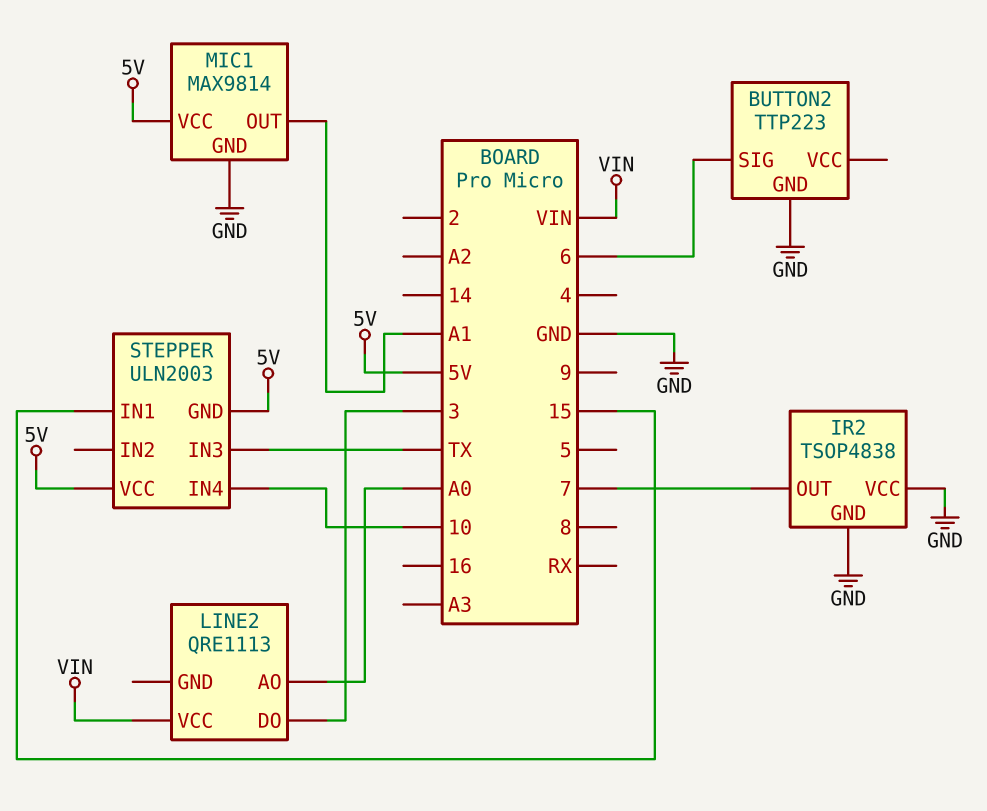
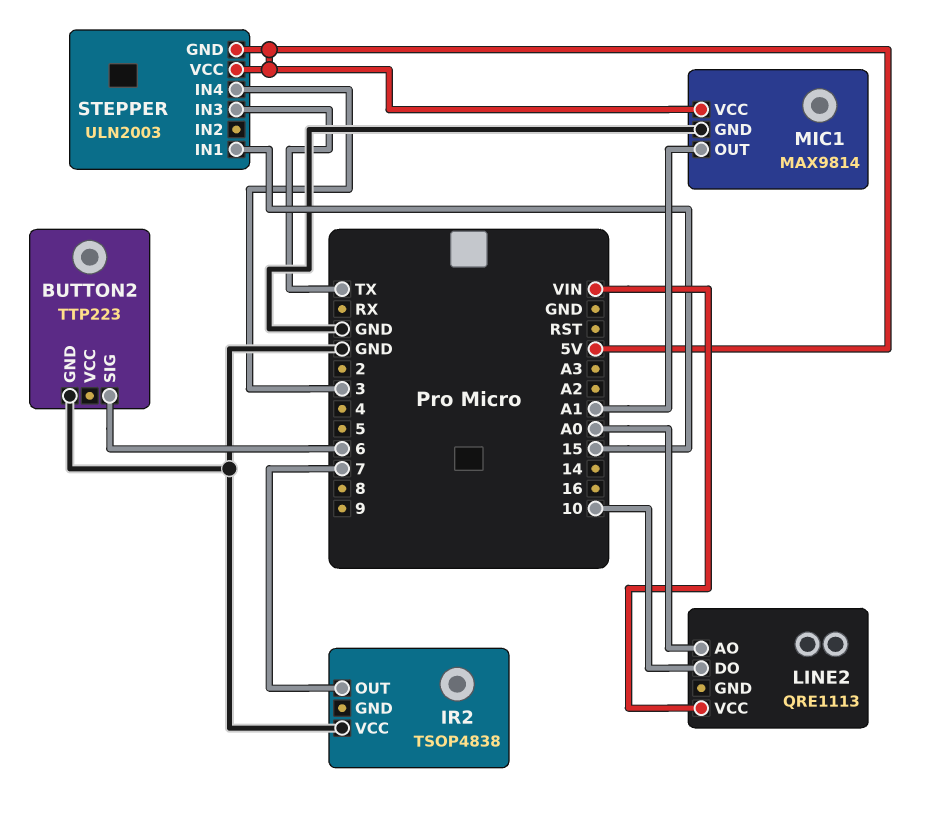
IR2 pin GND: GND -> none
LINE2 pin DO: 3 -> 10
STEPPER pin IN4: 10 -> 3

